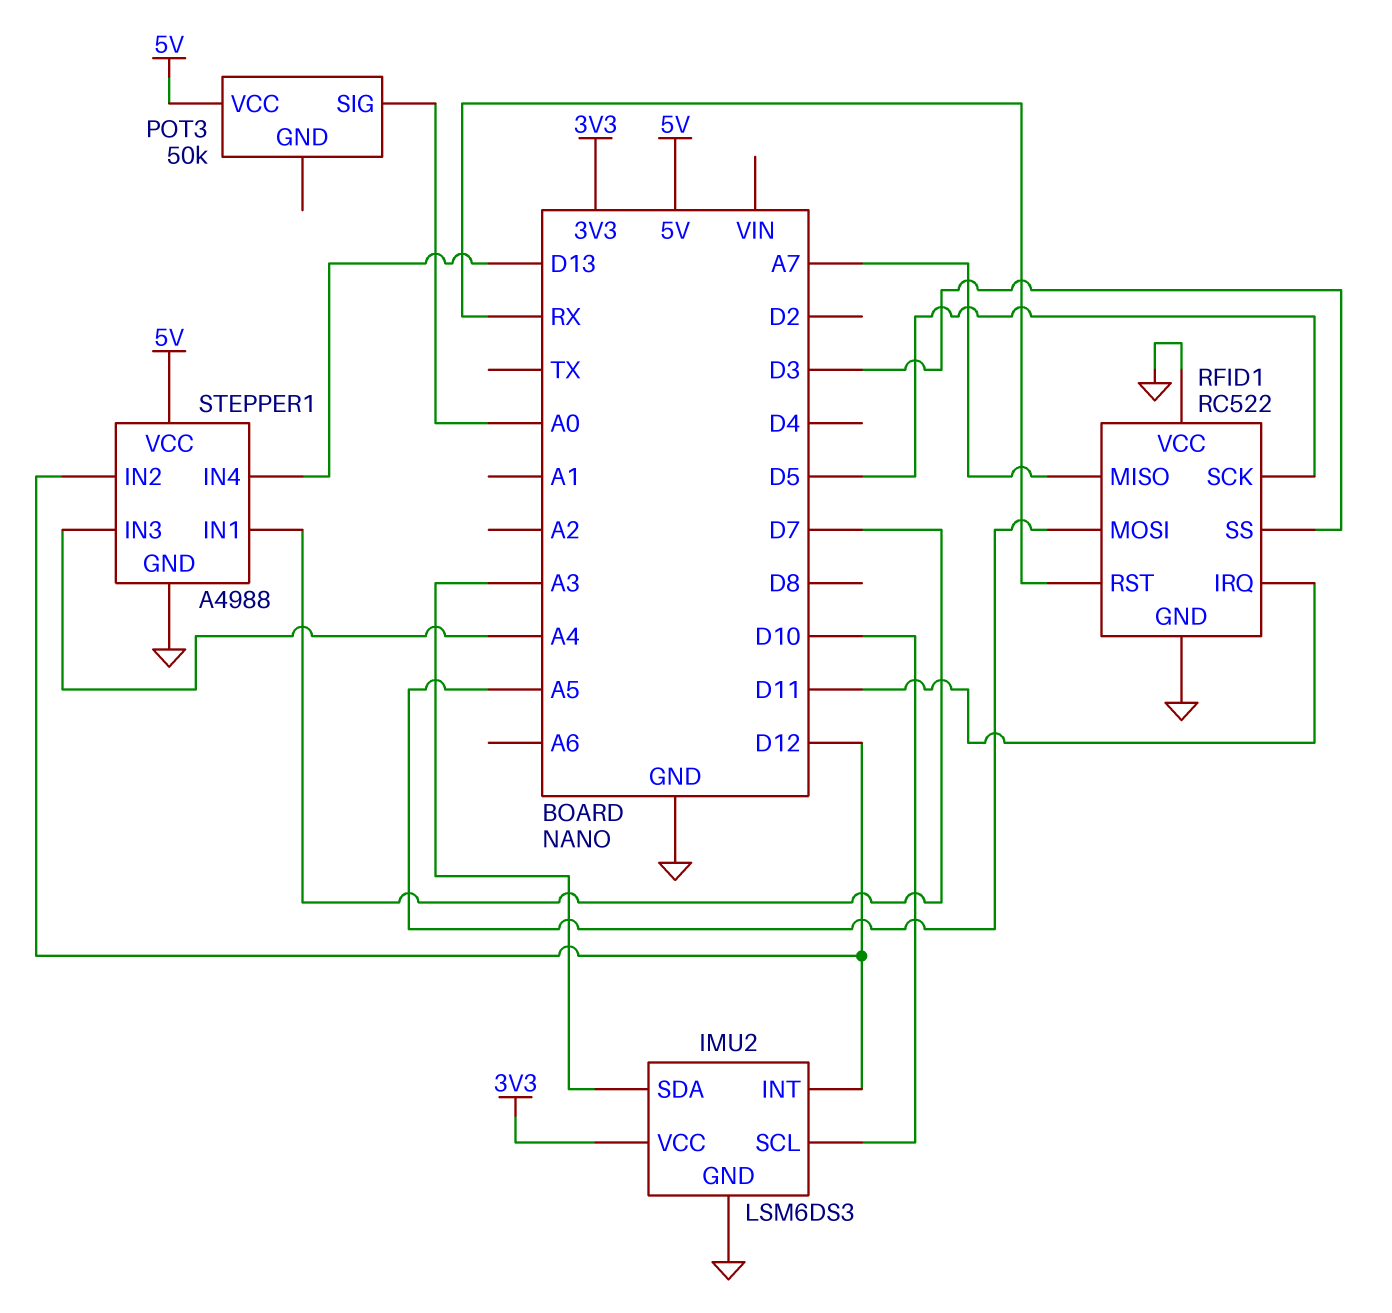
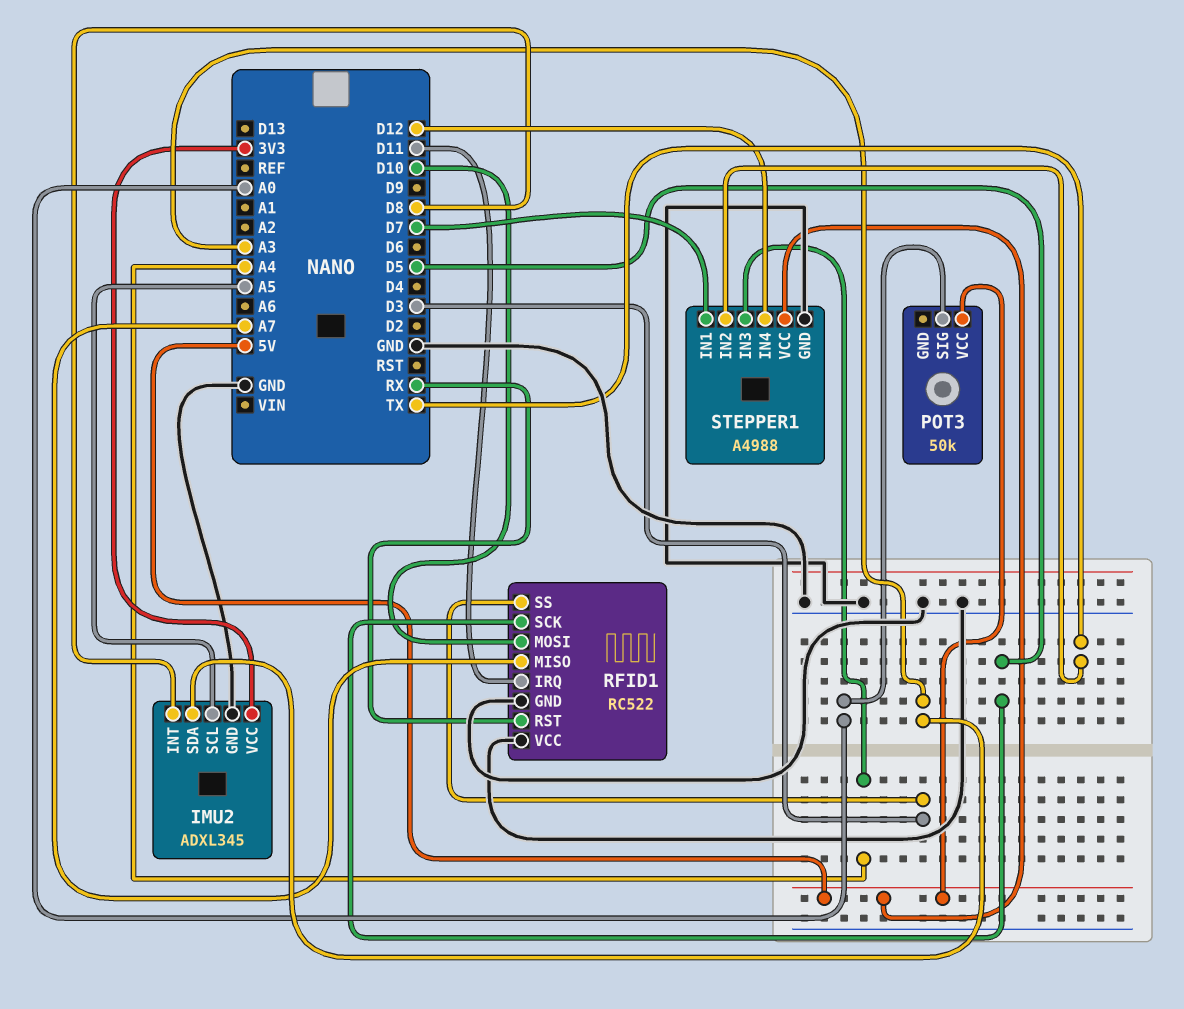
IMU2: LSM6DS3 -> ADXL345
IMU2 pin INT: D12 -> D8
IMU2 pin SCL: D10 -> A5
RFID1 pin MOSI: A5 -> D10
STEPPER1 pin IN2: D12 -> TX
STEPPER1 pin IN4: D13 -> D12

